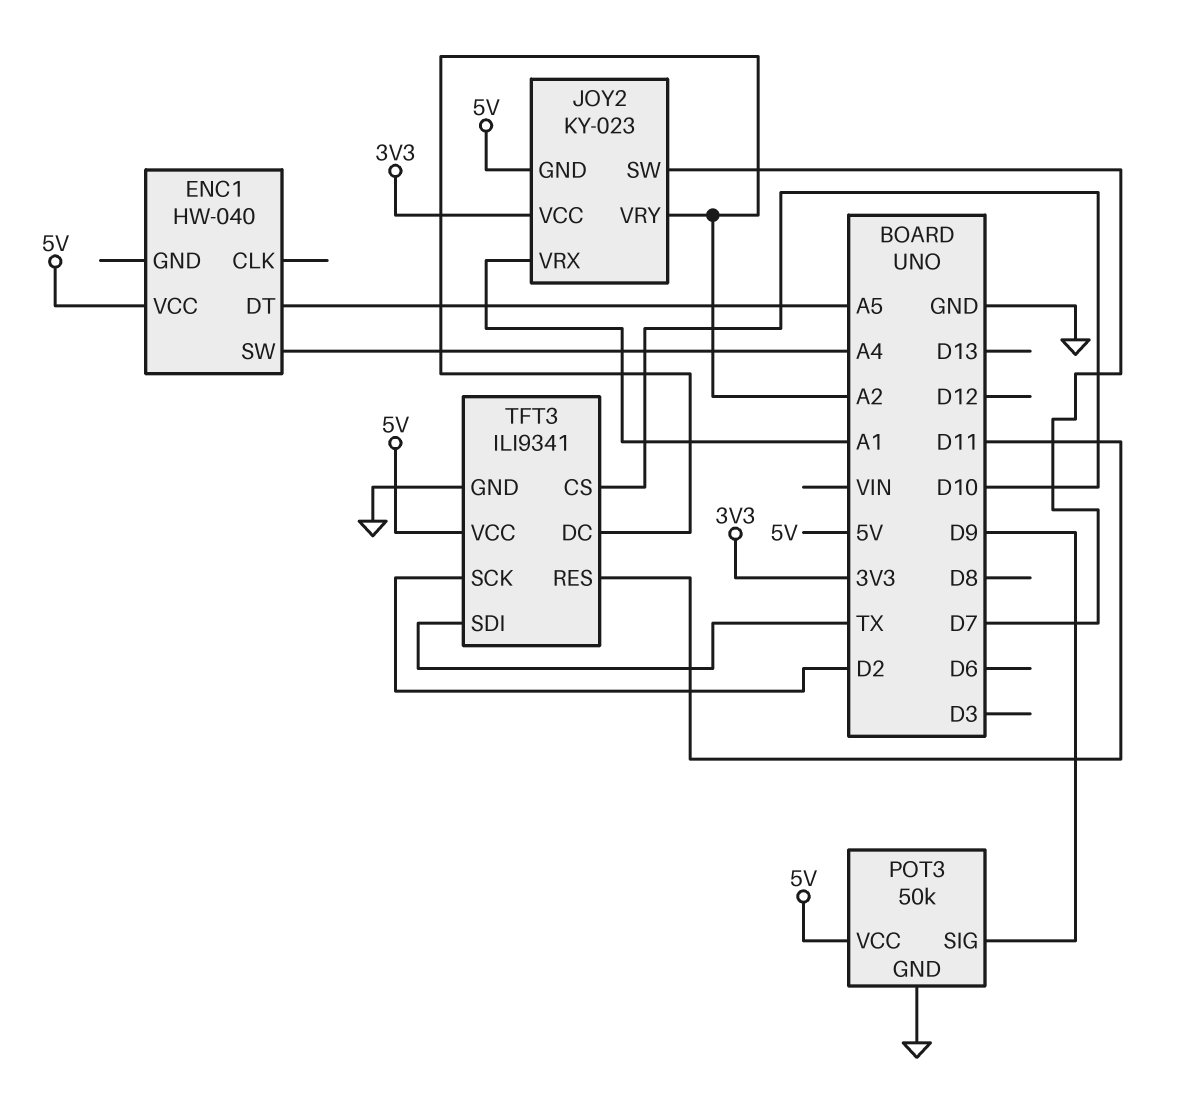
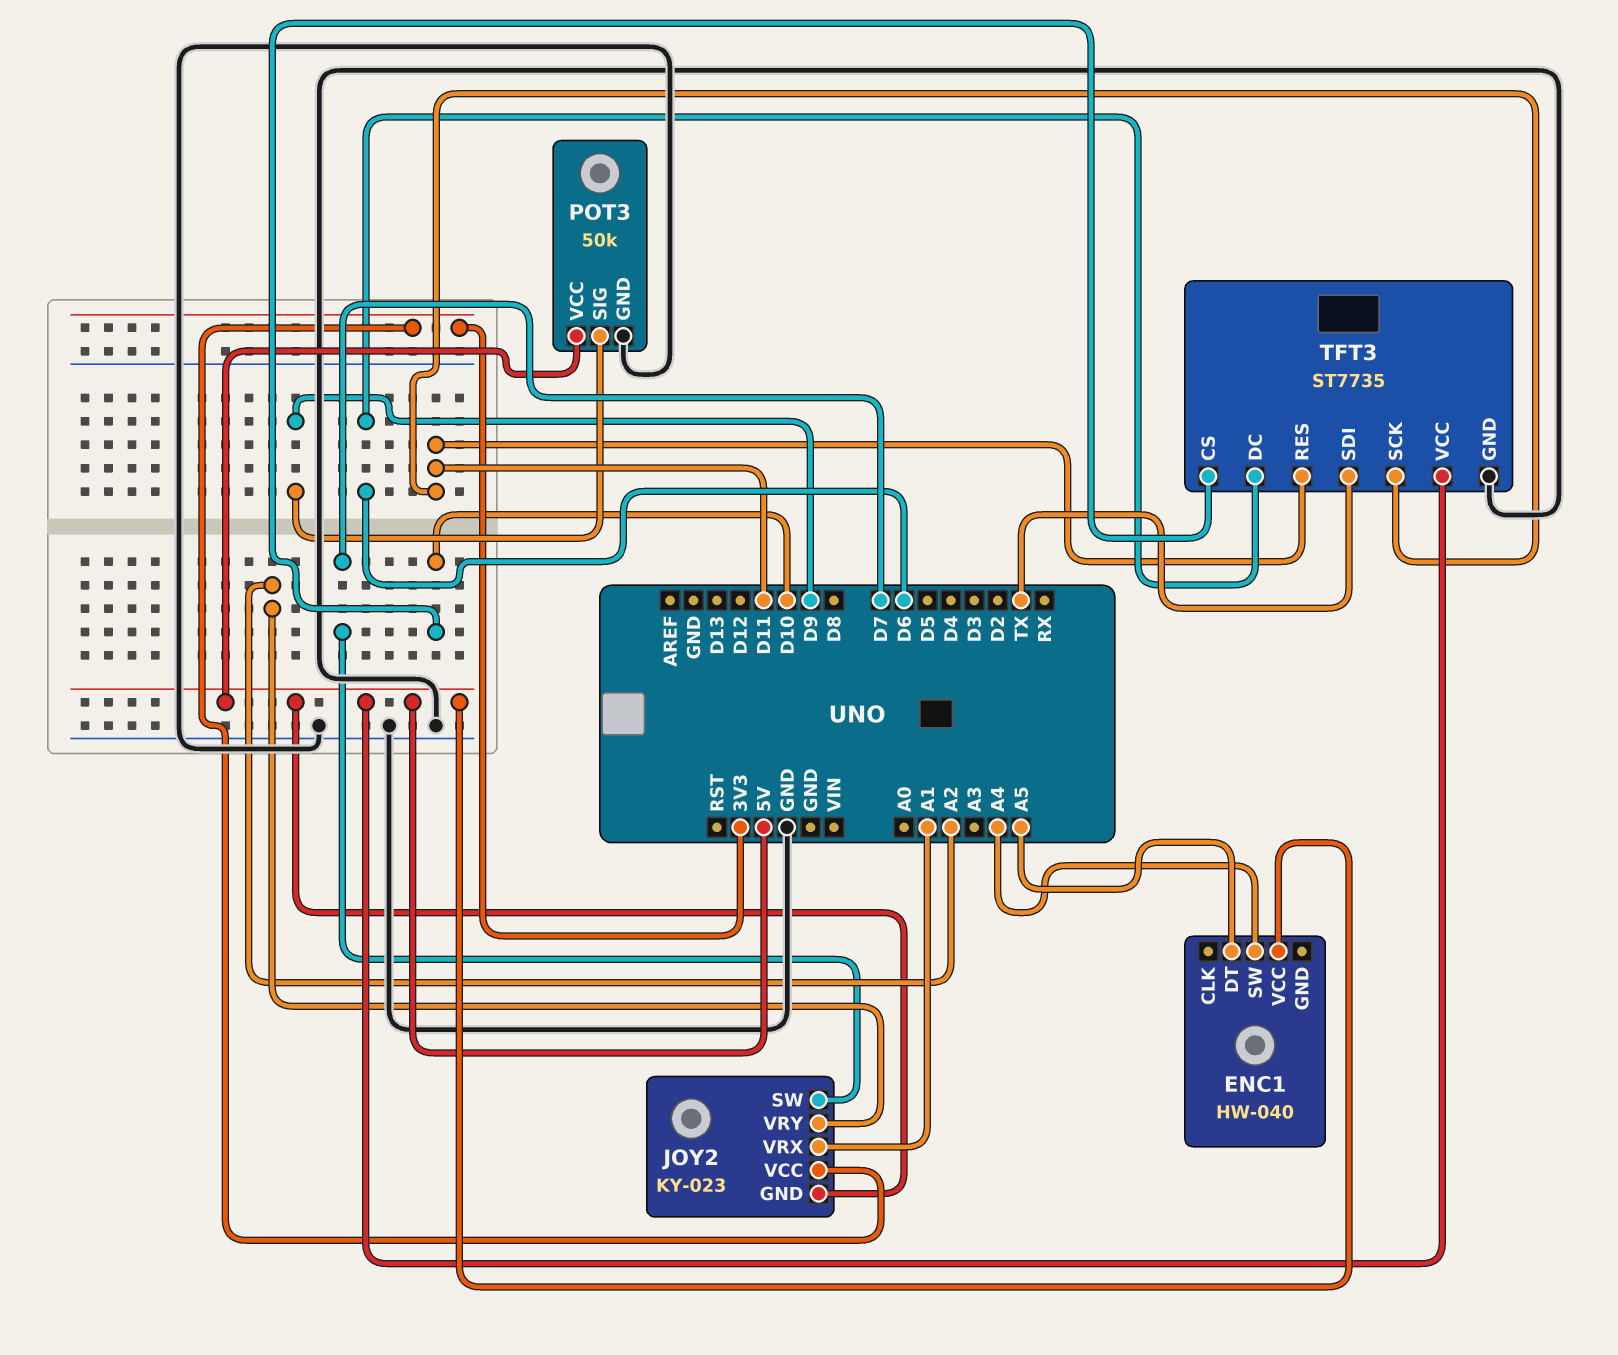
TFT3: ILI9341 -> ST7735
TFT3 pin DC: A2 -> D6
TFT3 pin SCK: D2 -> D11

